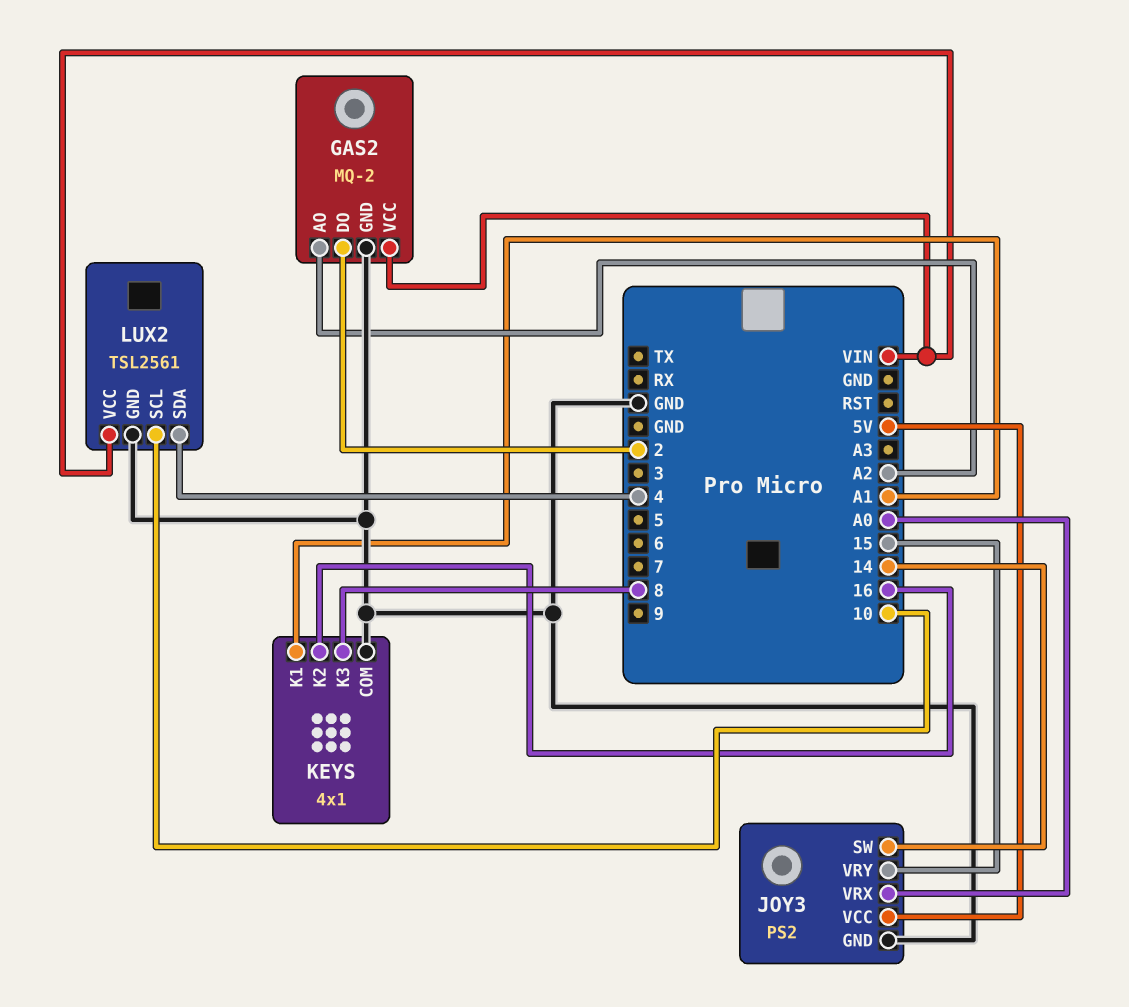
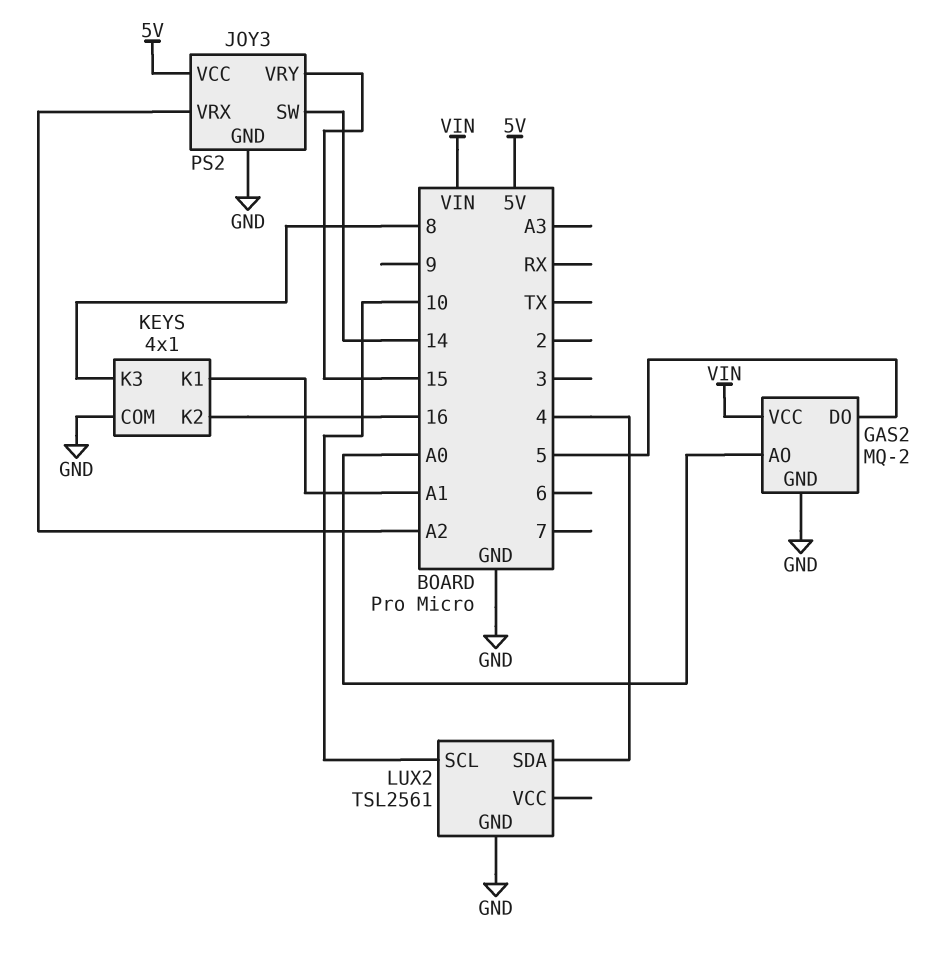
GAS2 pin AO: A2 -> A0
GAS2 pin DO: 2 -> 5
JOY3 pin VRX: A0 -> A2
LUX2 pin VCC: VIN -> none

